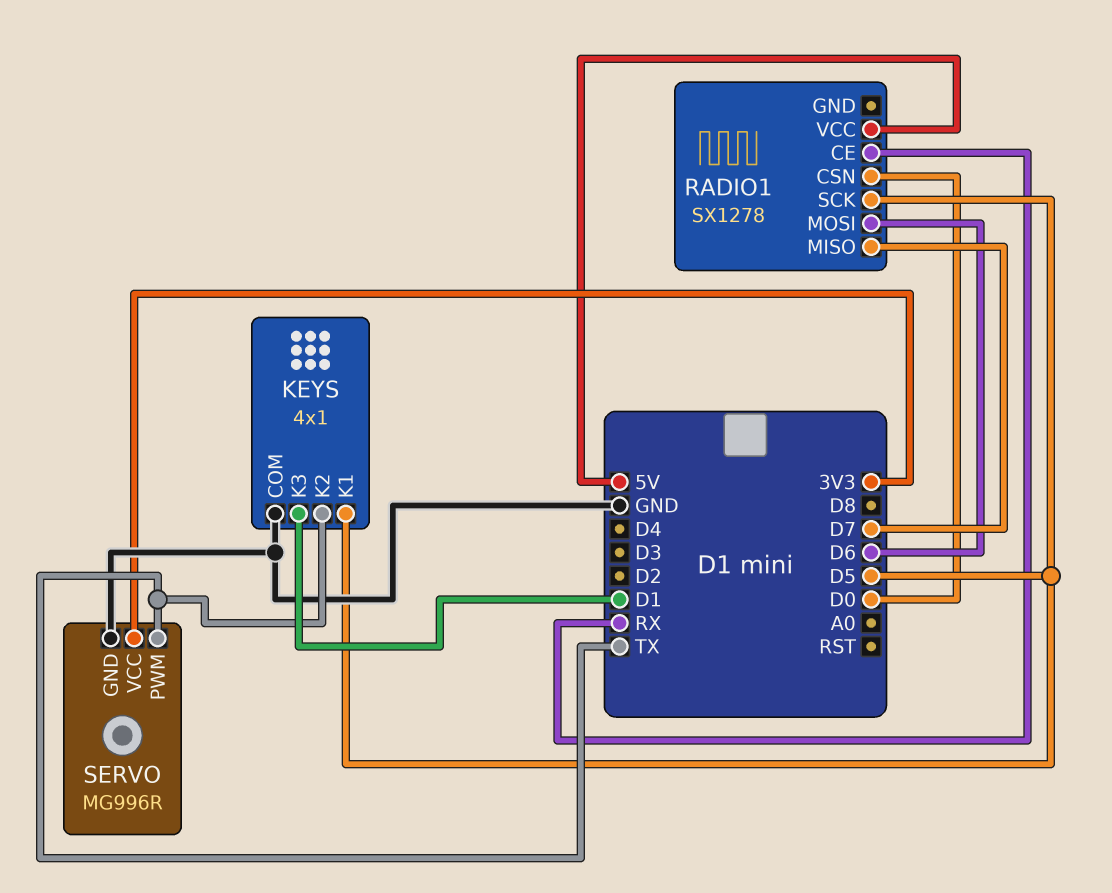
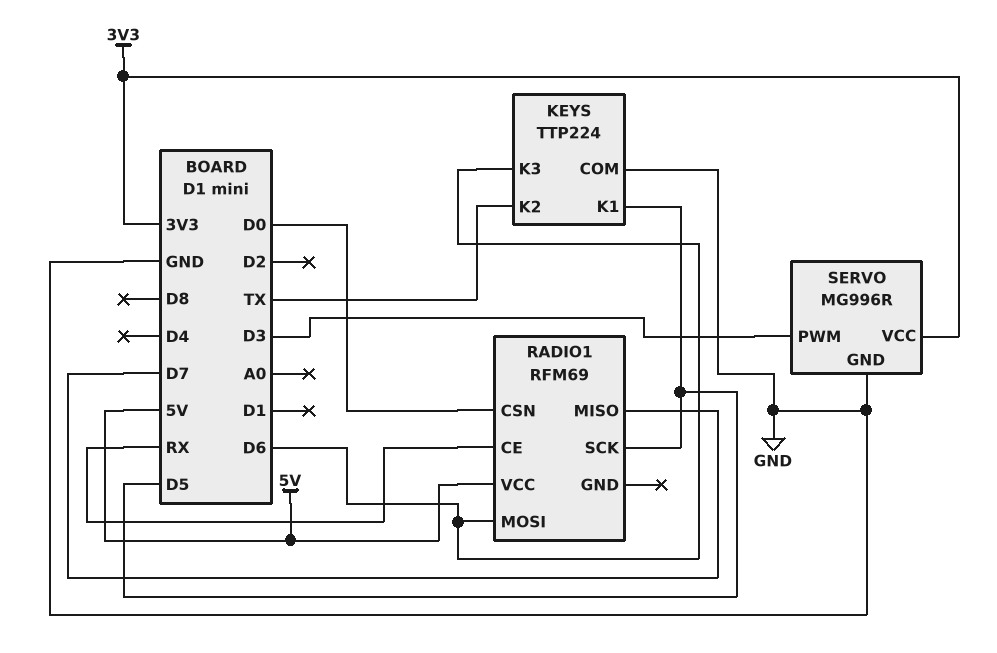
KEYS: 4x1 -> TTP224
KEYS pin K3: D1 -> D6
RADIO1: SX1278 -> RFM69
SERVO pin PWM: TX -> D3

